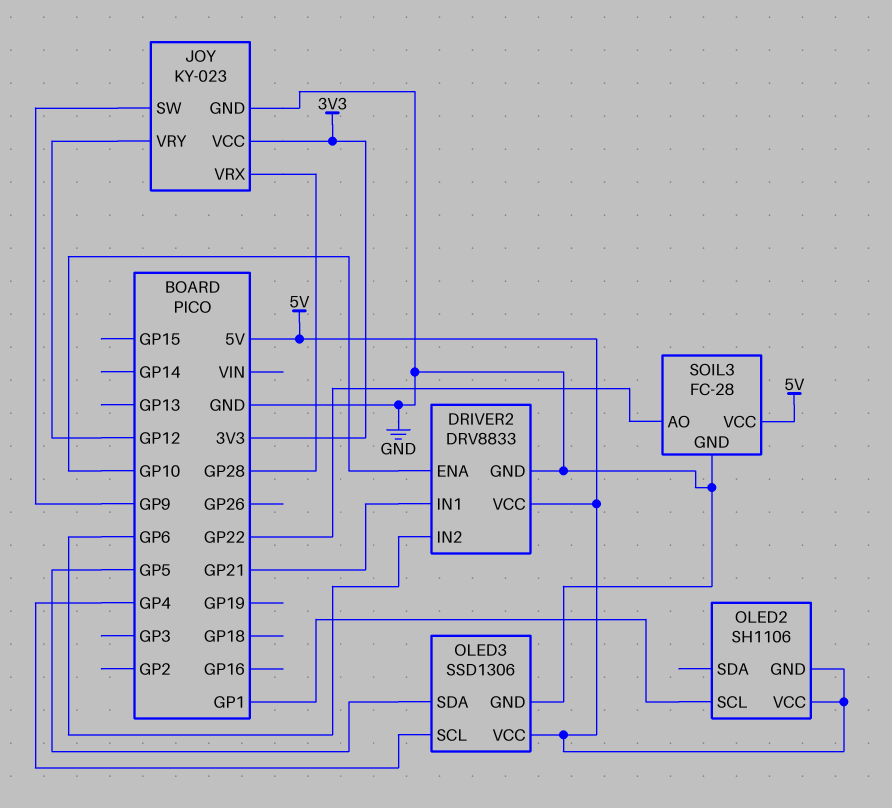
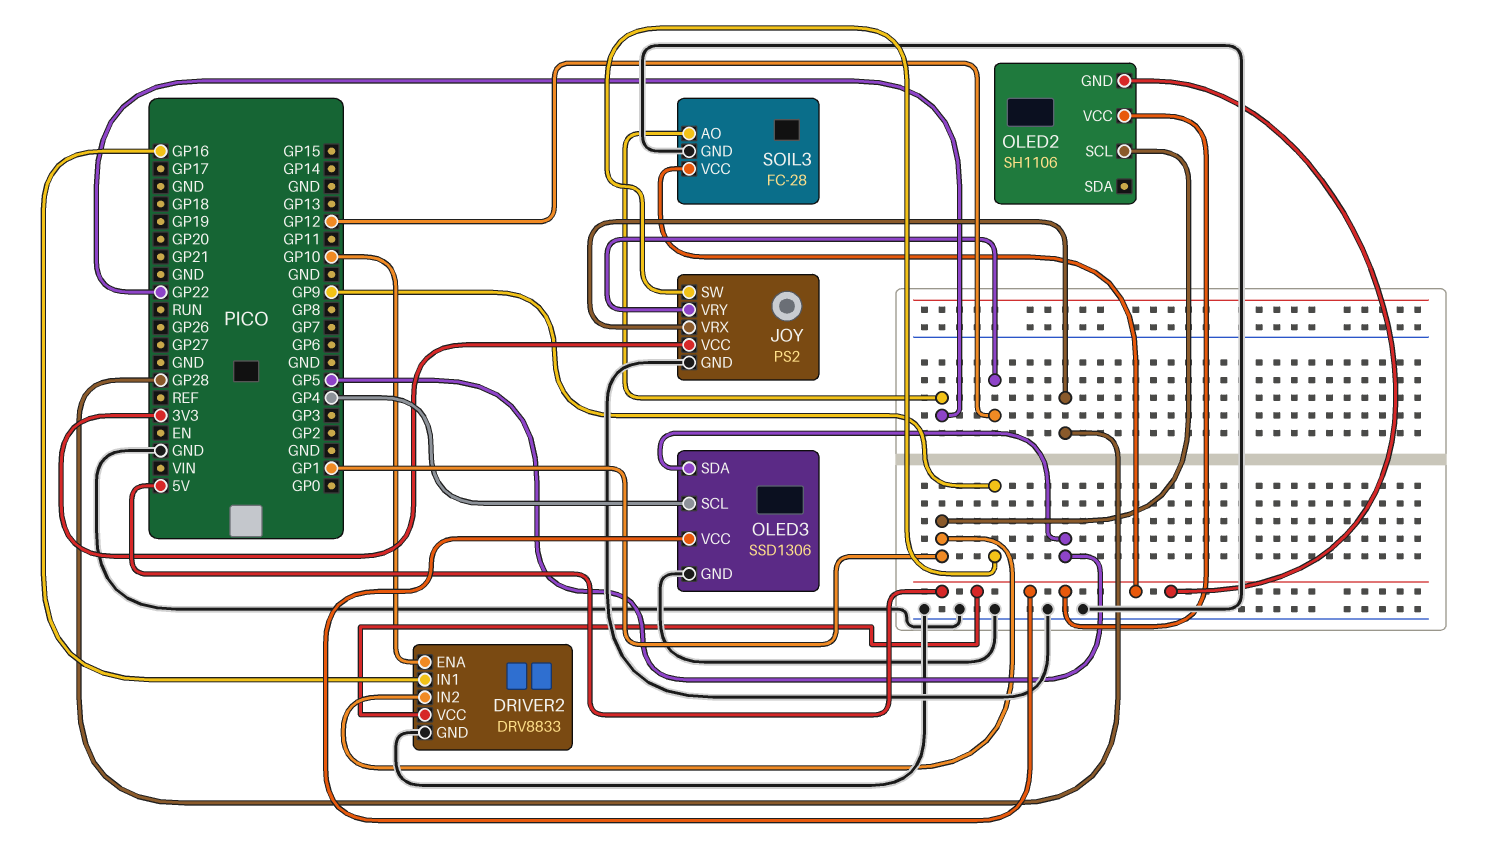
DRIVER2 pin IN1: GP21 -> GP16
DRIVER2 pin IN2: GP6 -> GP1
JOY: KY-023 -> PS2

